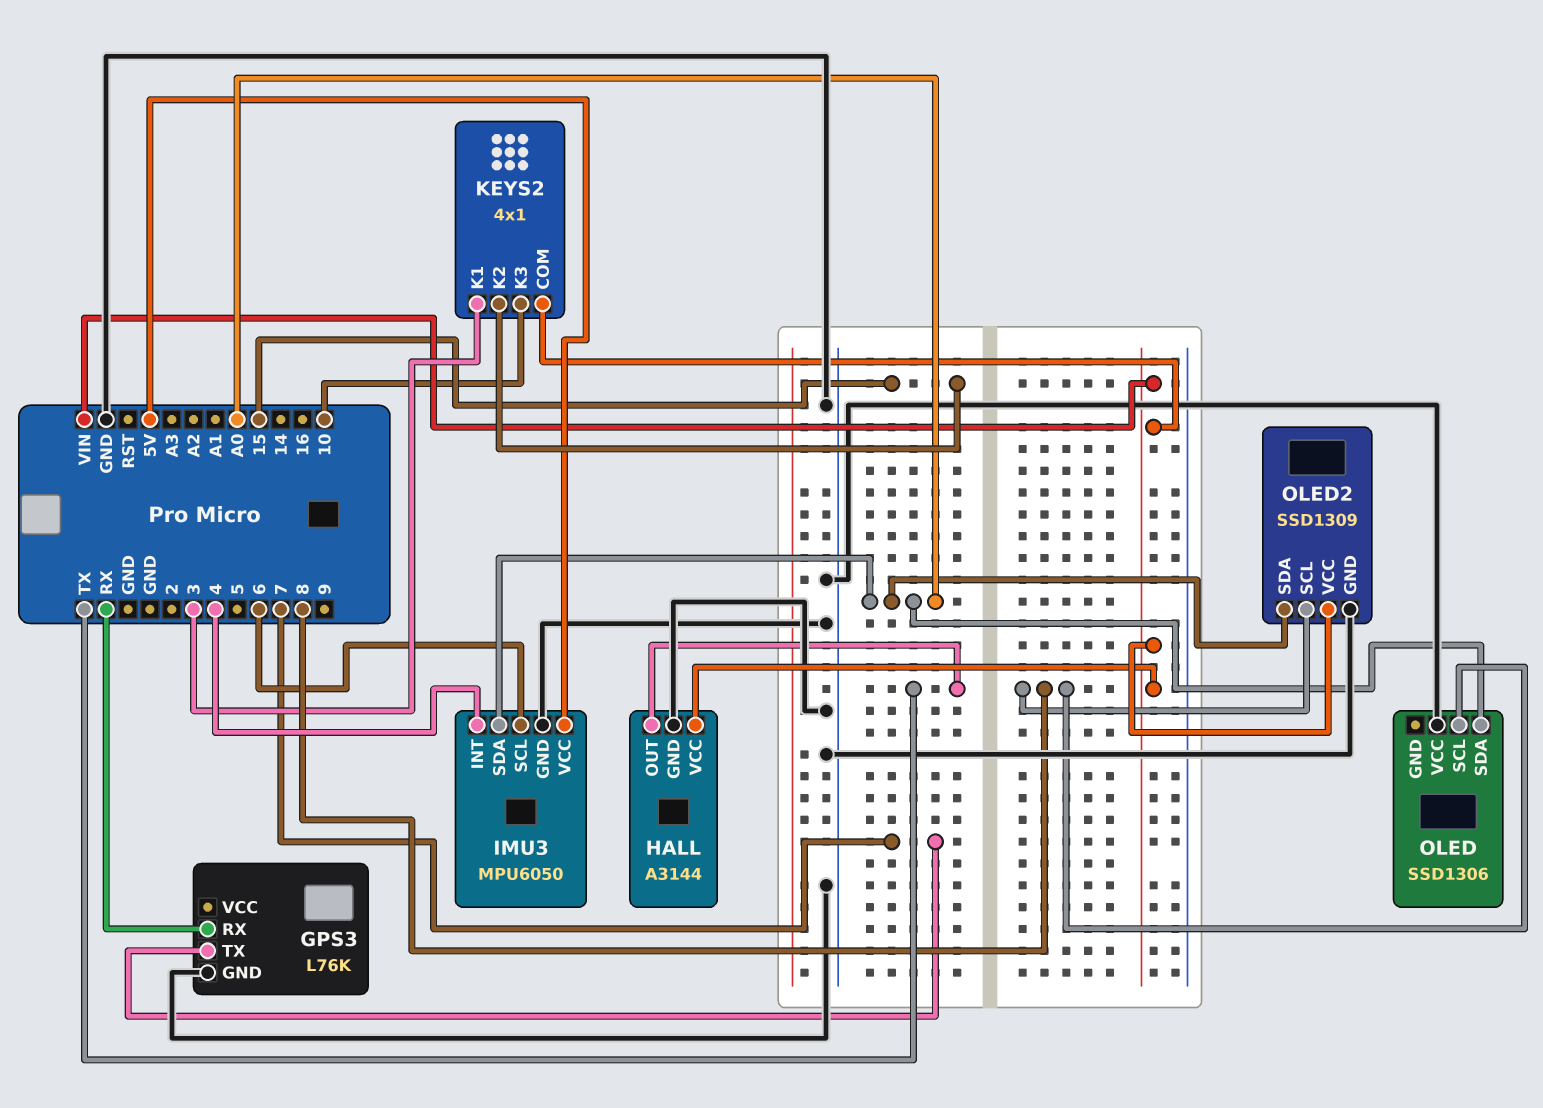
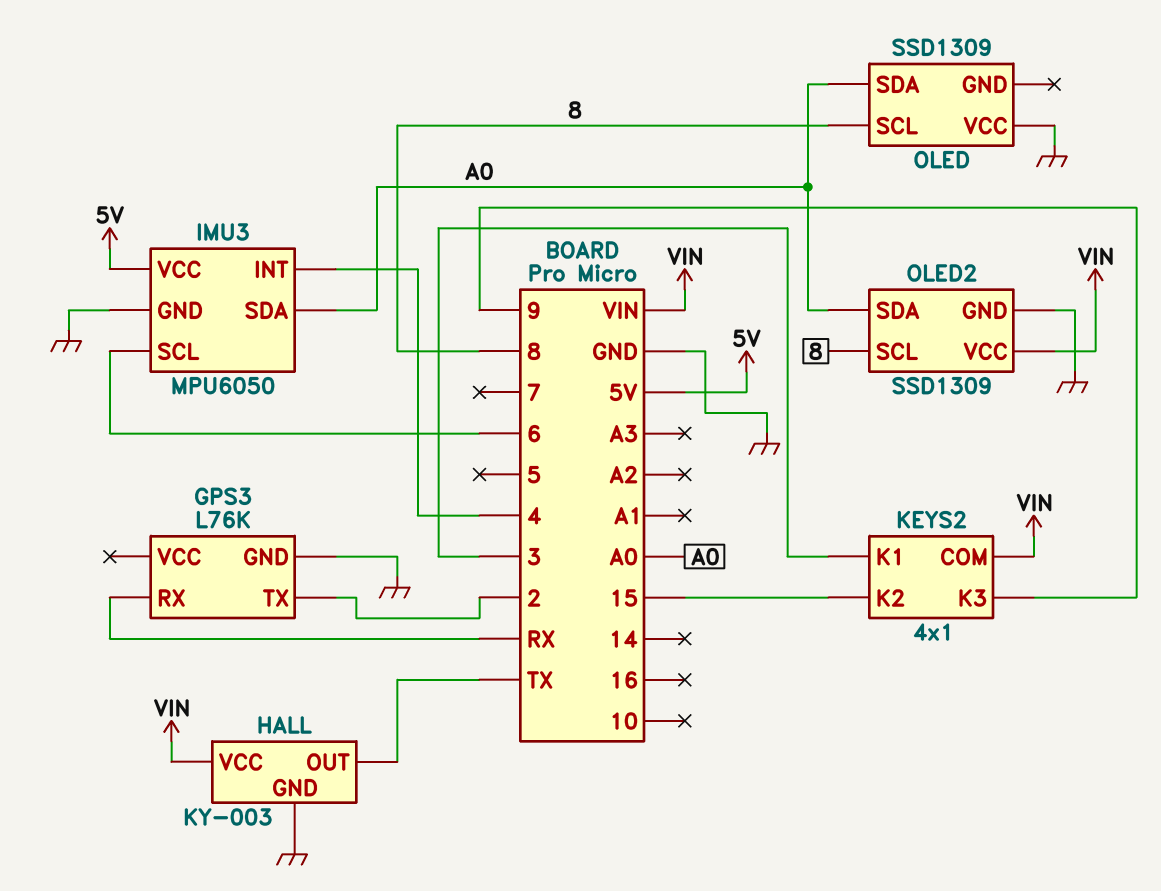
GPS3 pin TX: 7 -> 2
HALL: A3144 -> KY-003
KEYS2 pin K3: 10 -> 9
OLED: SSD1306 -> SSD1309

